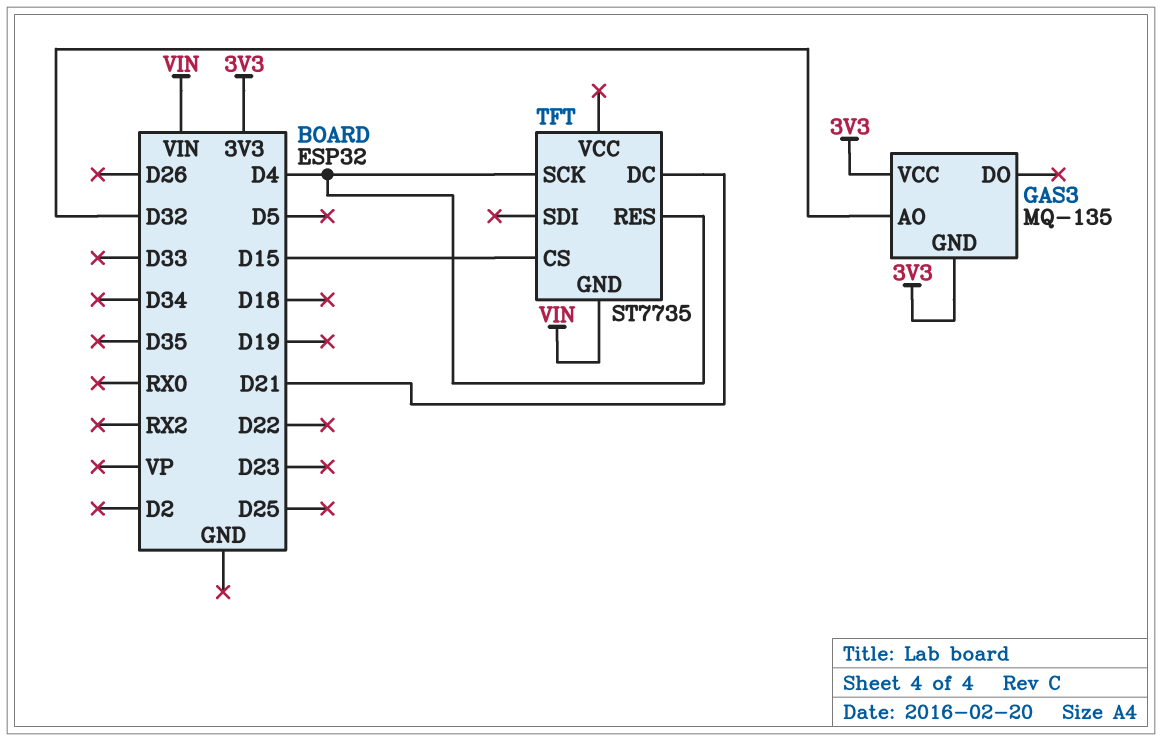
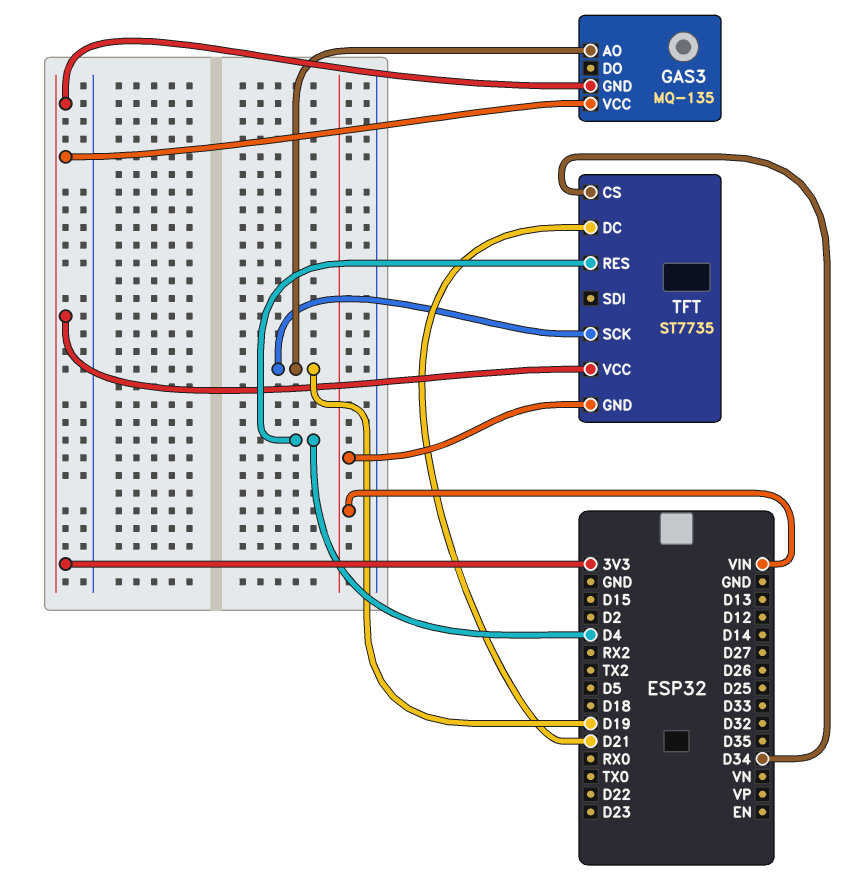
GAS3 pin AO: D32 -> D19
TFT pin CS: D15 -> D34
TFT pin SCK: D4 -> D19
TFT pin VCC: none -> 3V3

